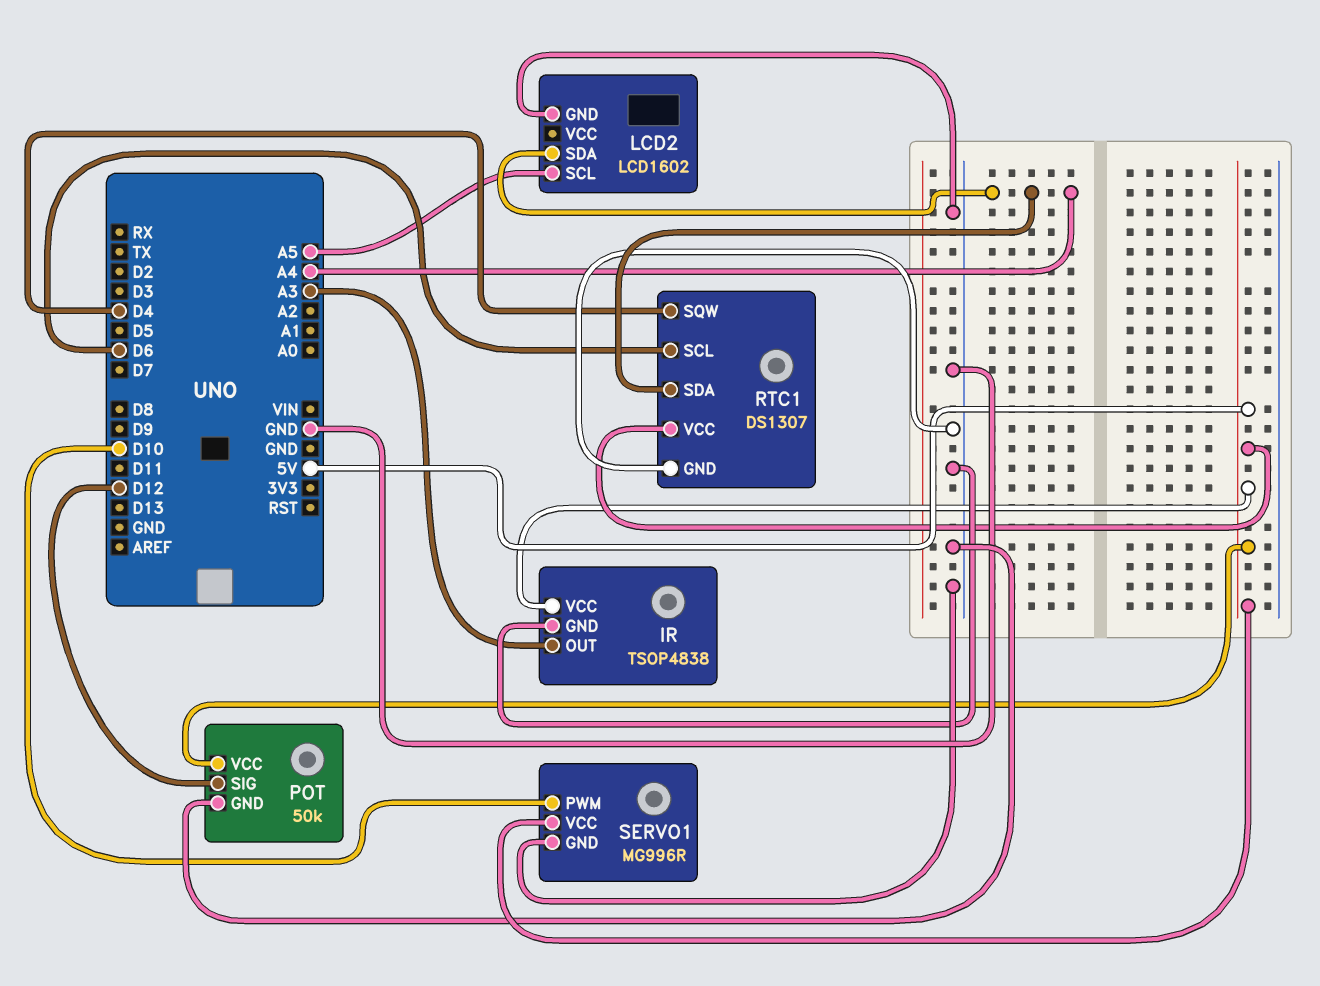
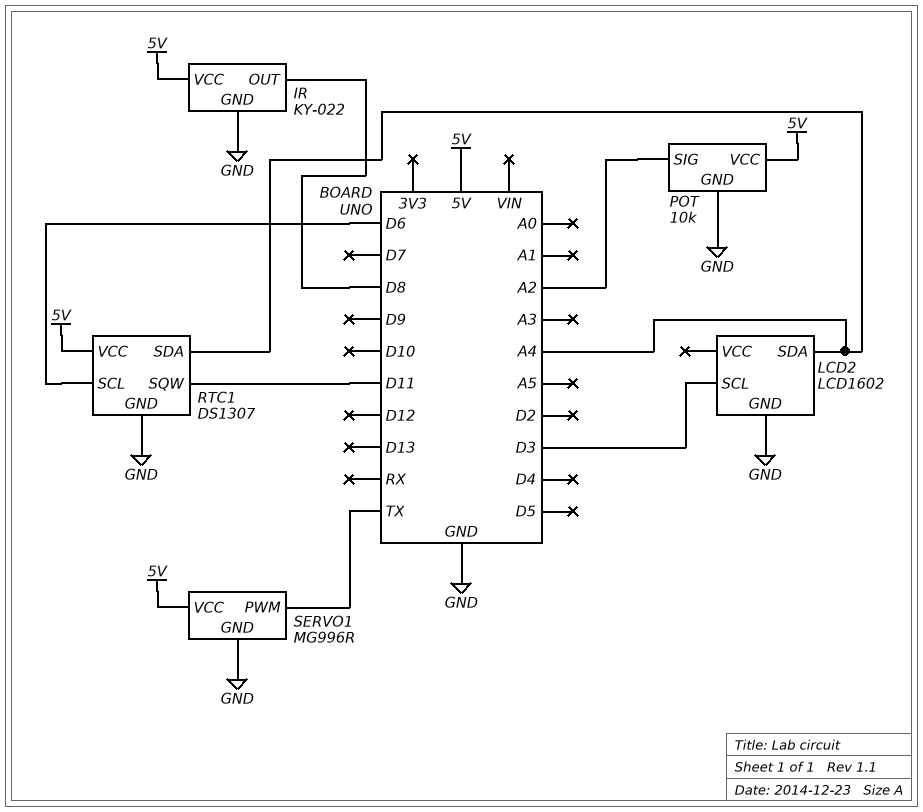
IR: TSOP4838 -> KY-022
IR pin OUT: A3 -> D8
LCD2 pin SCL: A5 -> D3
POT: 50k -> 10k
POT pin SIG: D12 -> A2
RTC1 pin SQW: D4 -> D11
SERVO1 pin PWM: D10 -> TX

